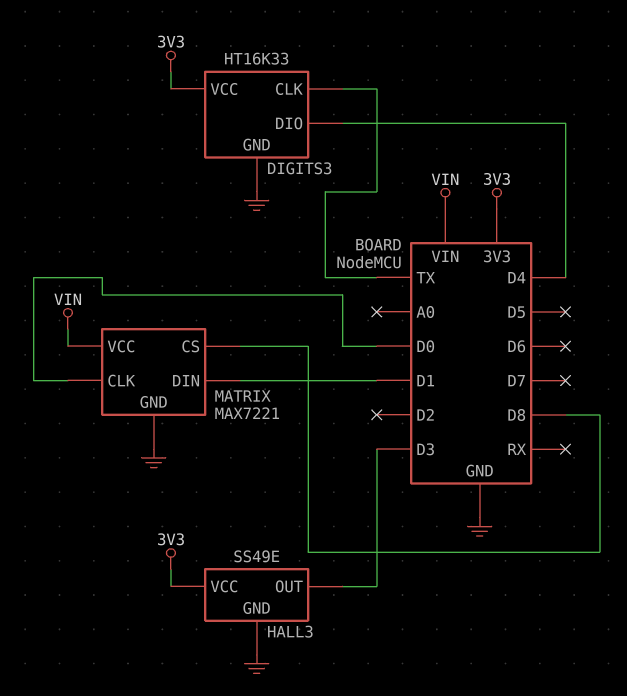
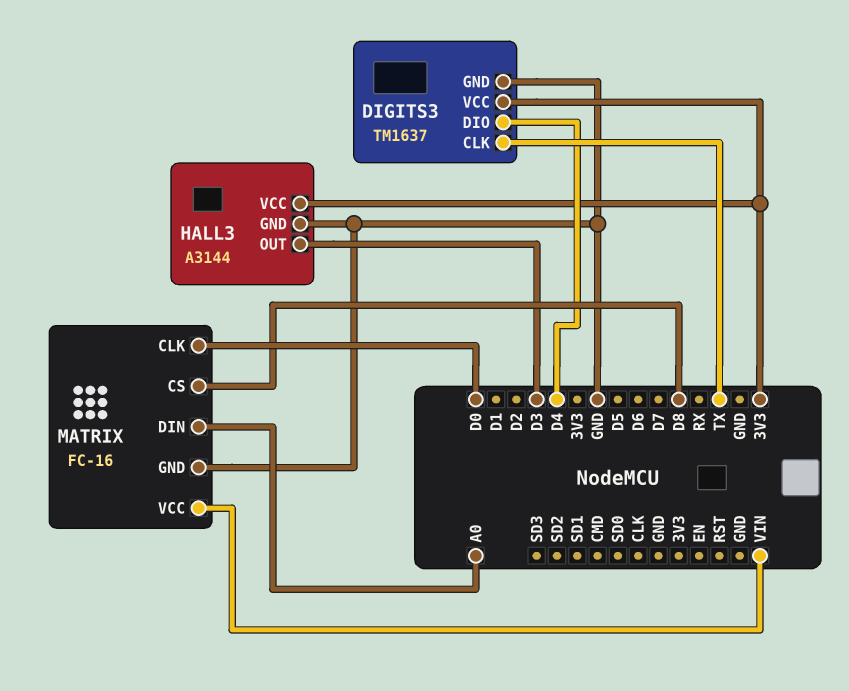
DIGITS3: HT16K33 -> TM1637
HALL3: SS49E -> A3144
MATRIX: MAX7221 -> FC-16
MATRIX pin DIN: D1 -> A0

